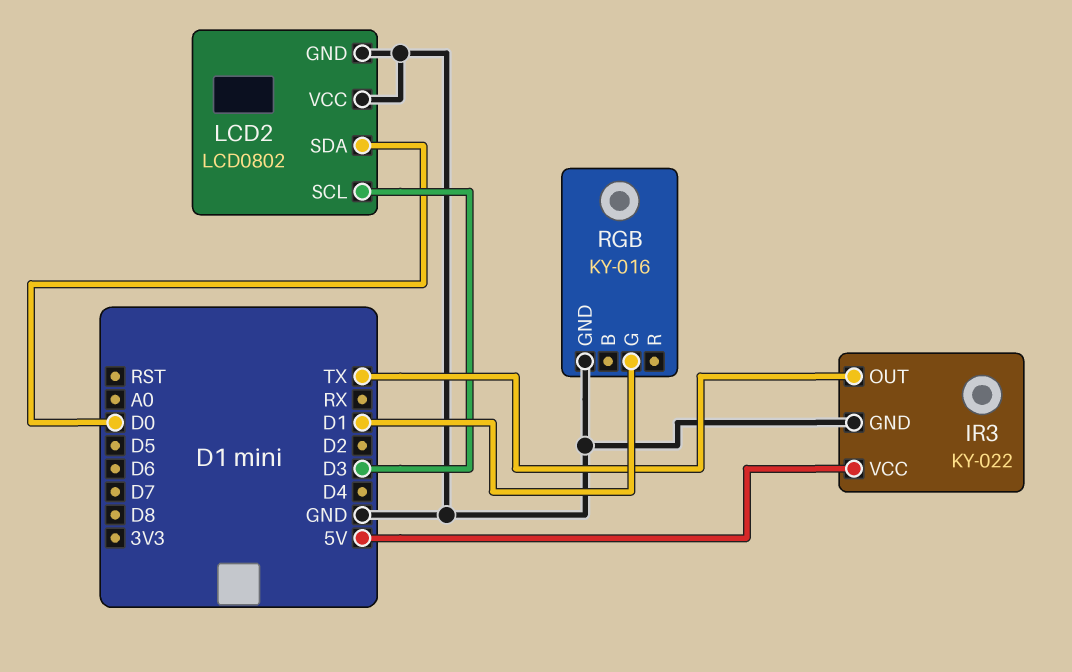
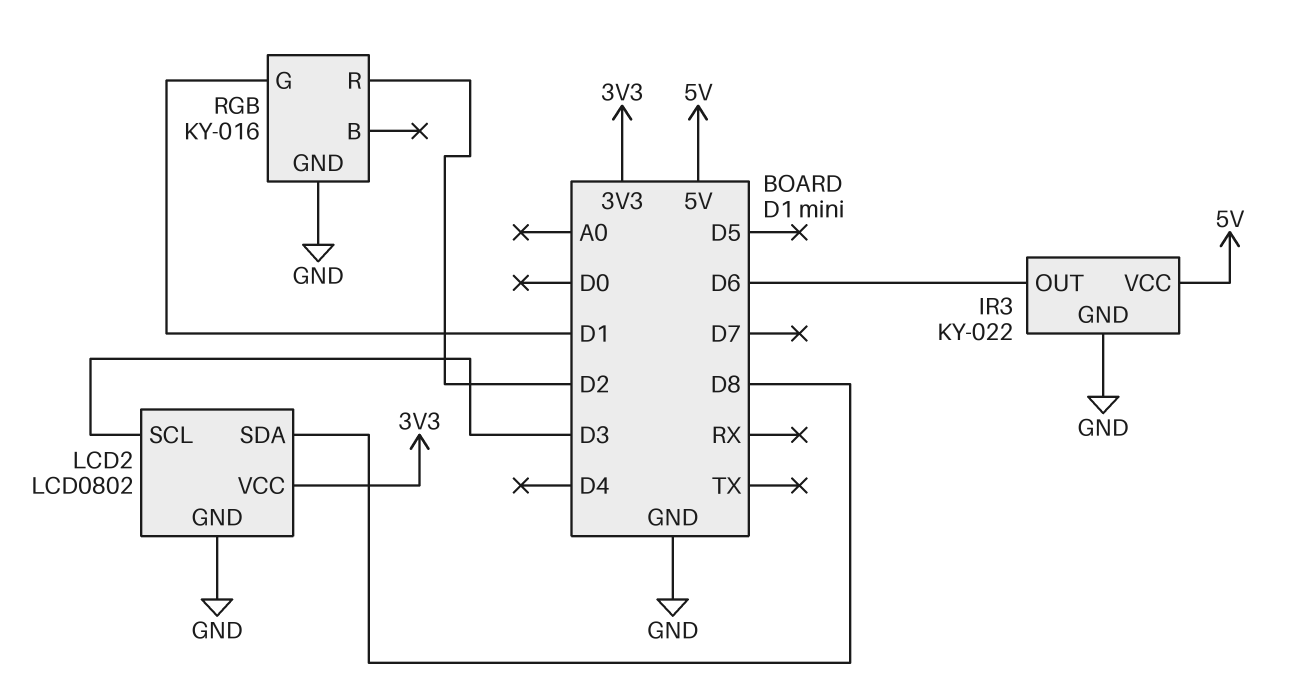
IR3 pin OUT: TX -> D6
LCD2 pin SDA: D0 -> D8
LCD2 pin VCC: GND -> 3V3
RGB pin R: none -> D2

